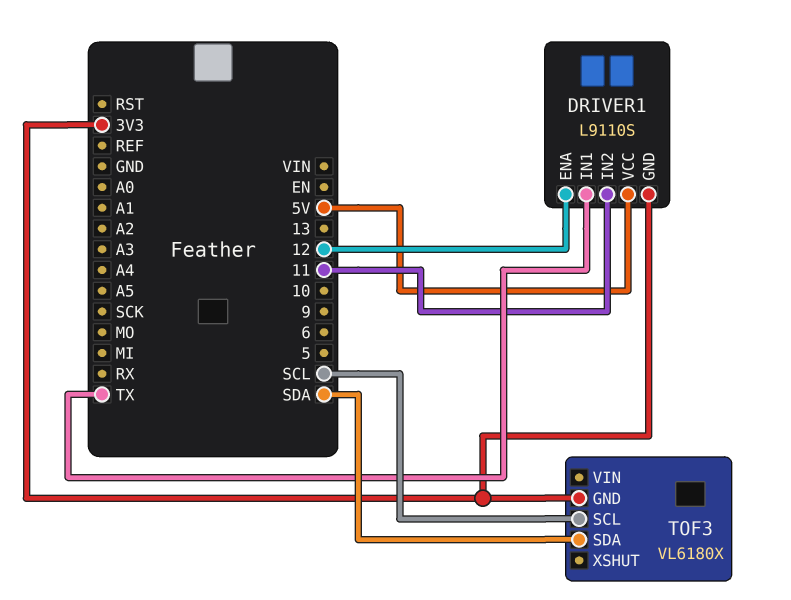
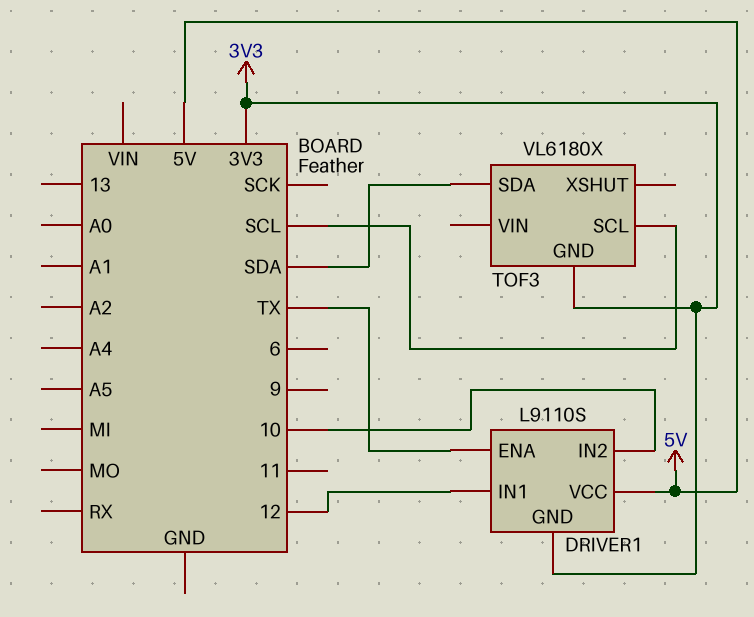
DRIVER1 pin ENA: 12 -> TX
DRIVER1 pin IN1: TX -> 12
DRIVER1 pin IN2: 11 -> 10

